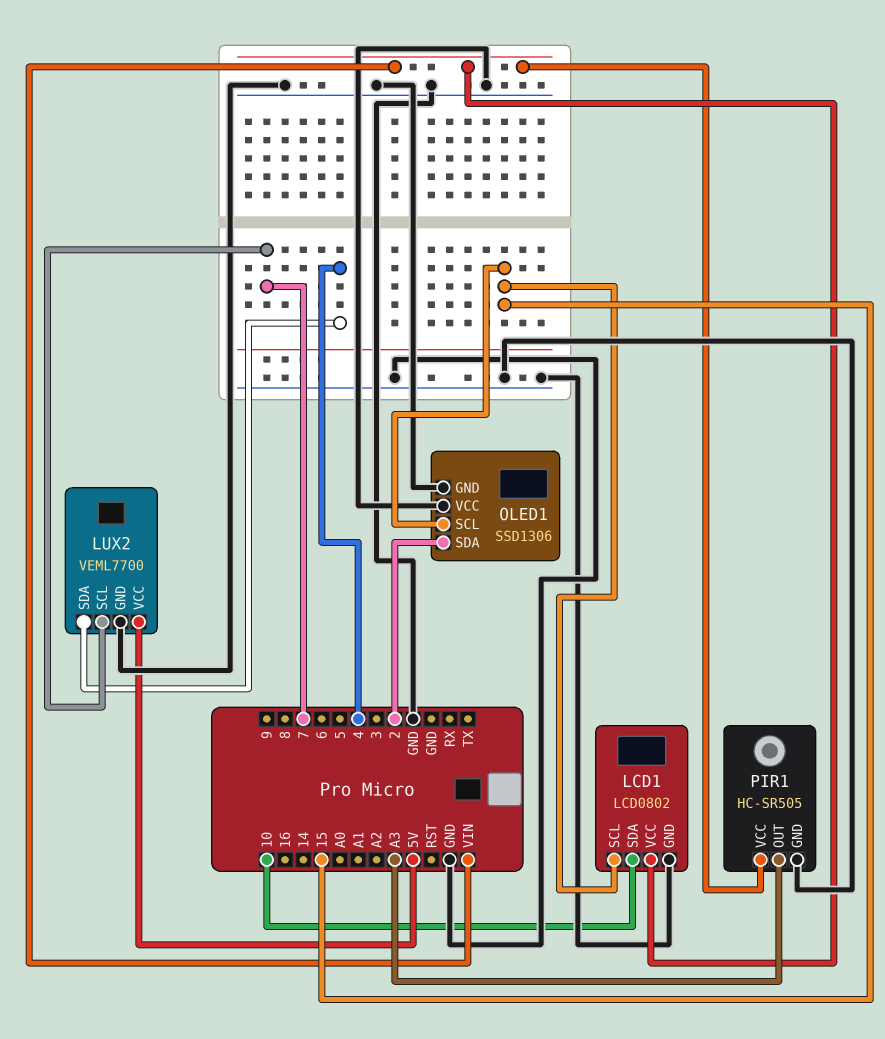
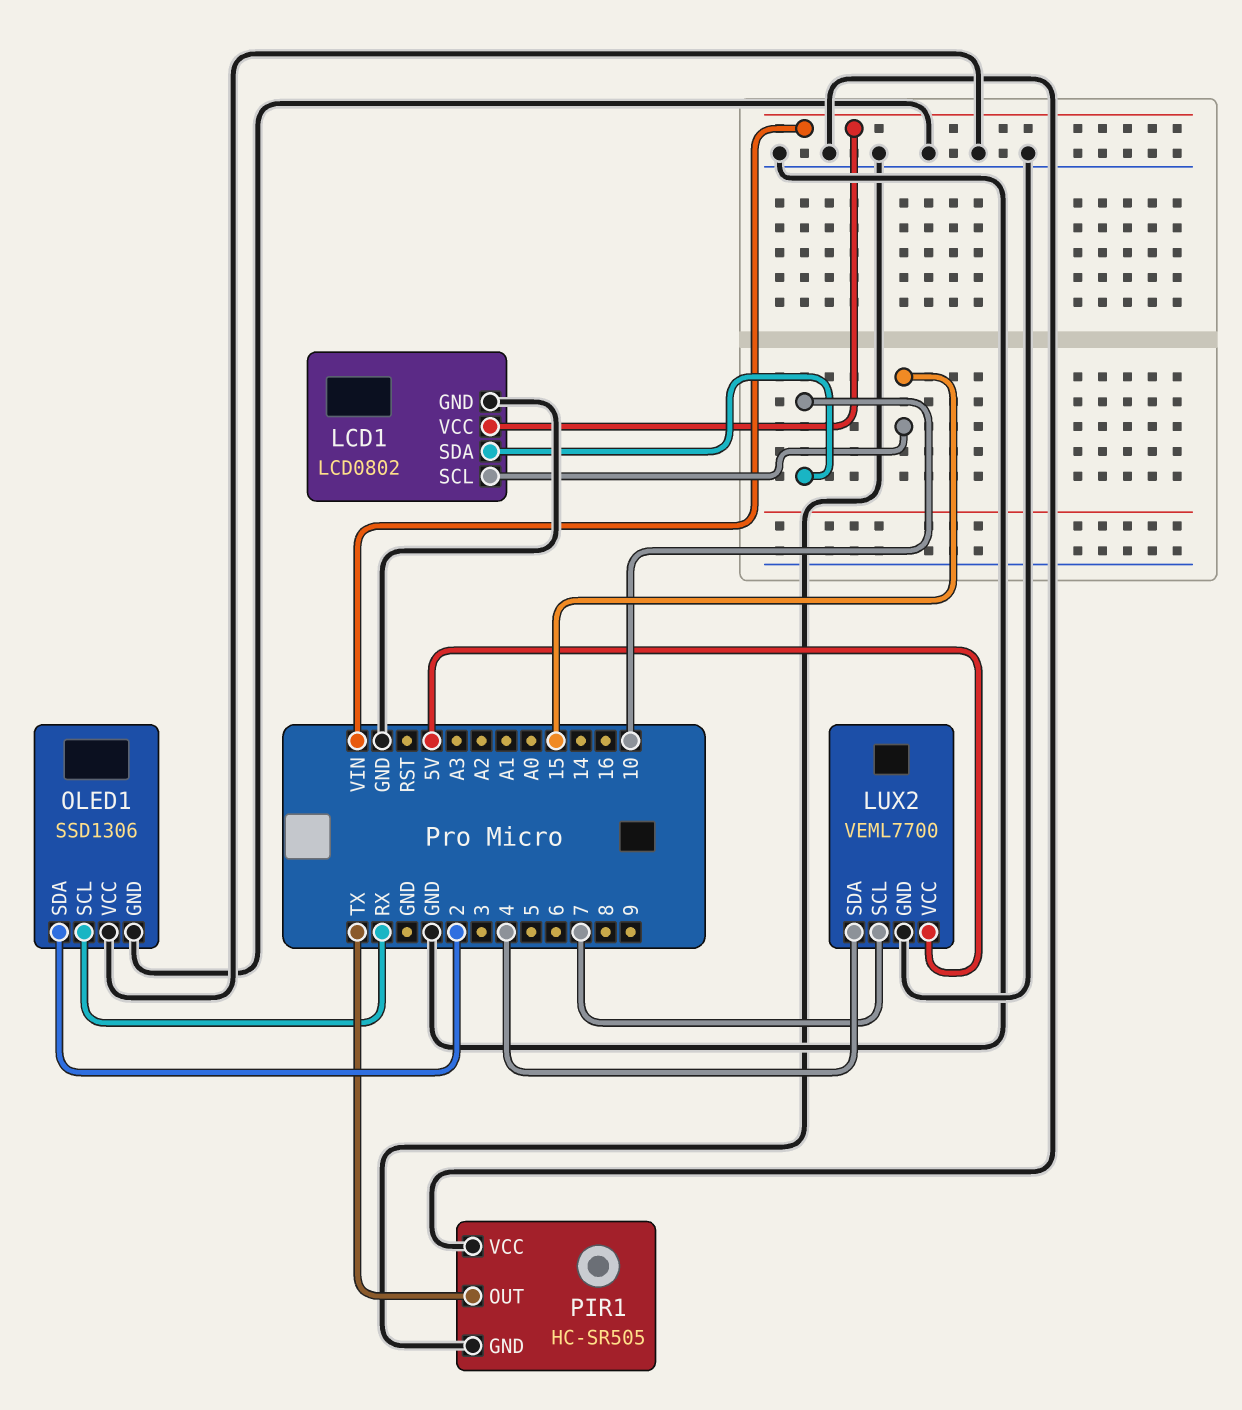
OLED1 pin SCL: 15 -> RX
PIR1 pin OUT: A3 -> TX
PIR1 pin VCC: VIN -> GND

